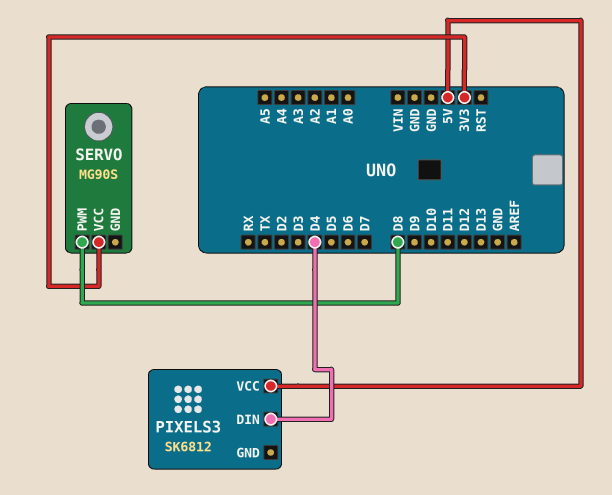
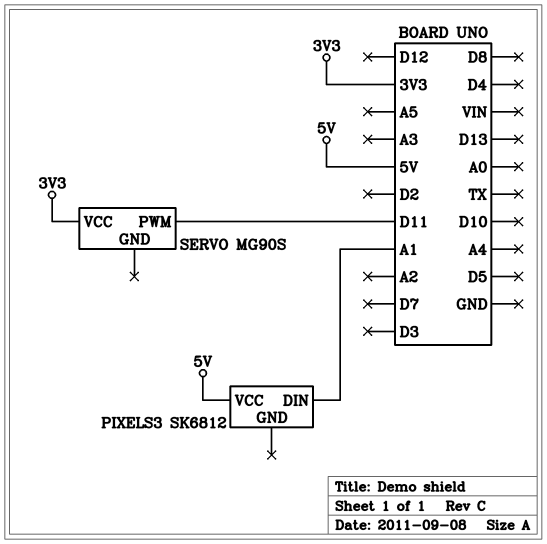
PIXELS3 pin DIN: D4 -> A1
SERVO pin PWM: D8 -> D11

